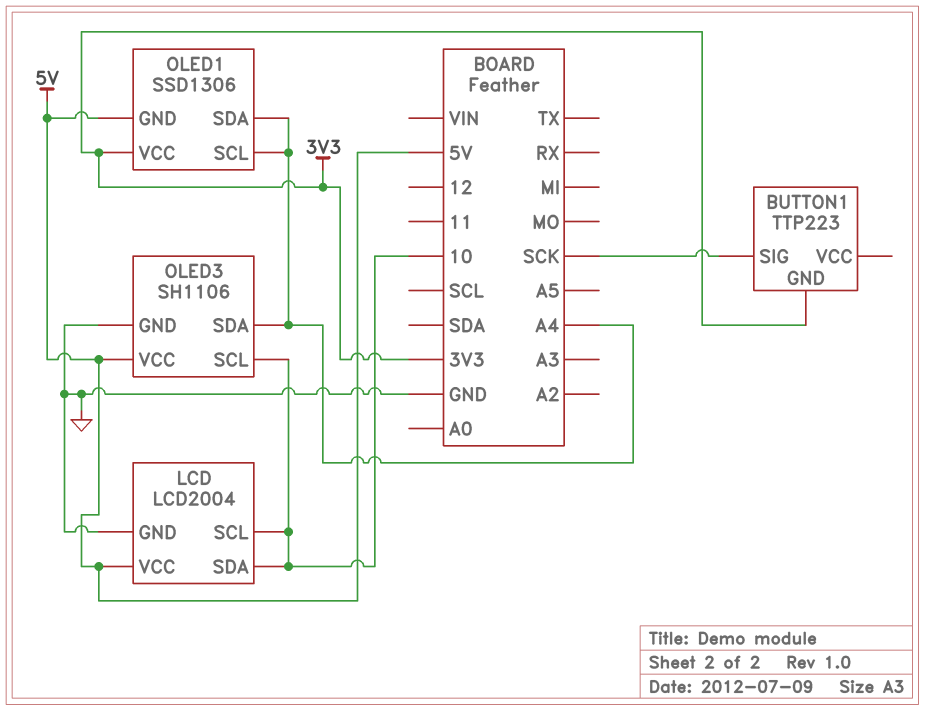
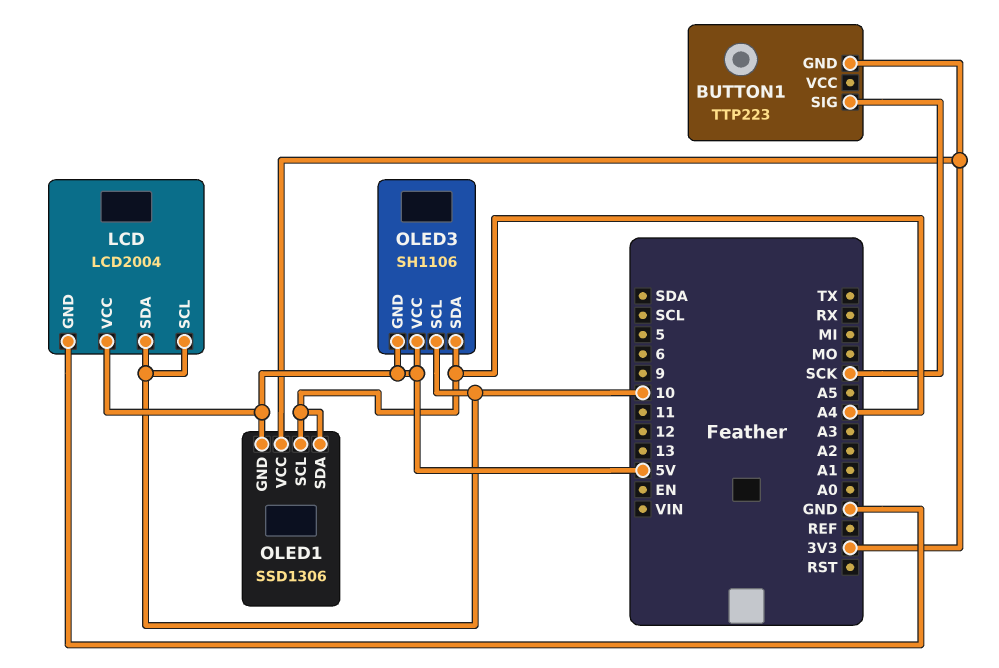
OLED3 pin GND: GND -> 5V

